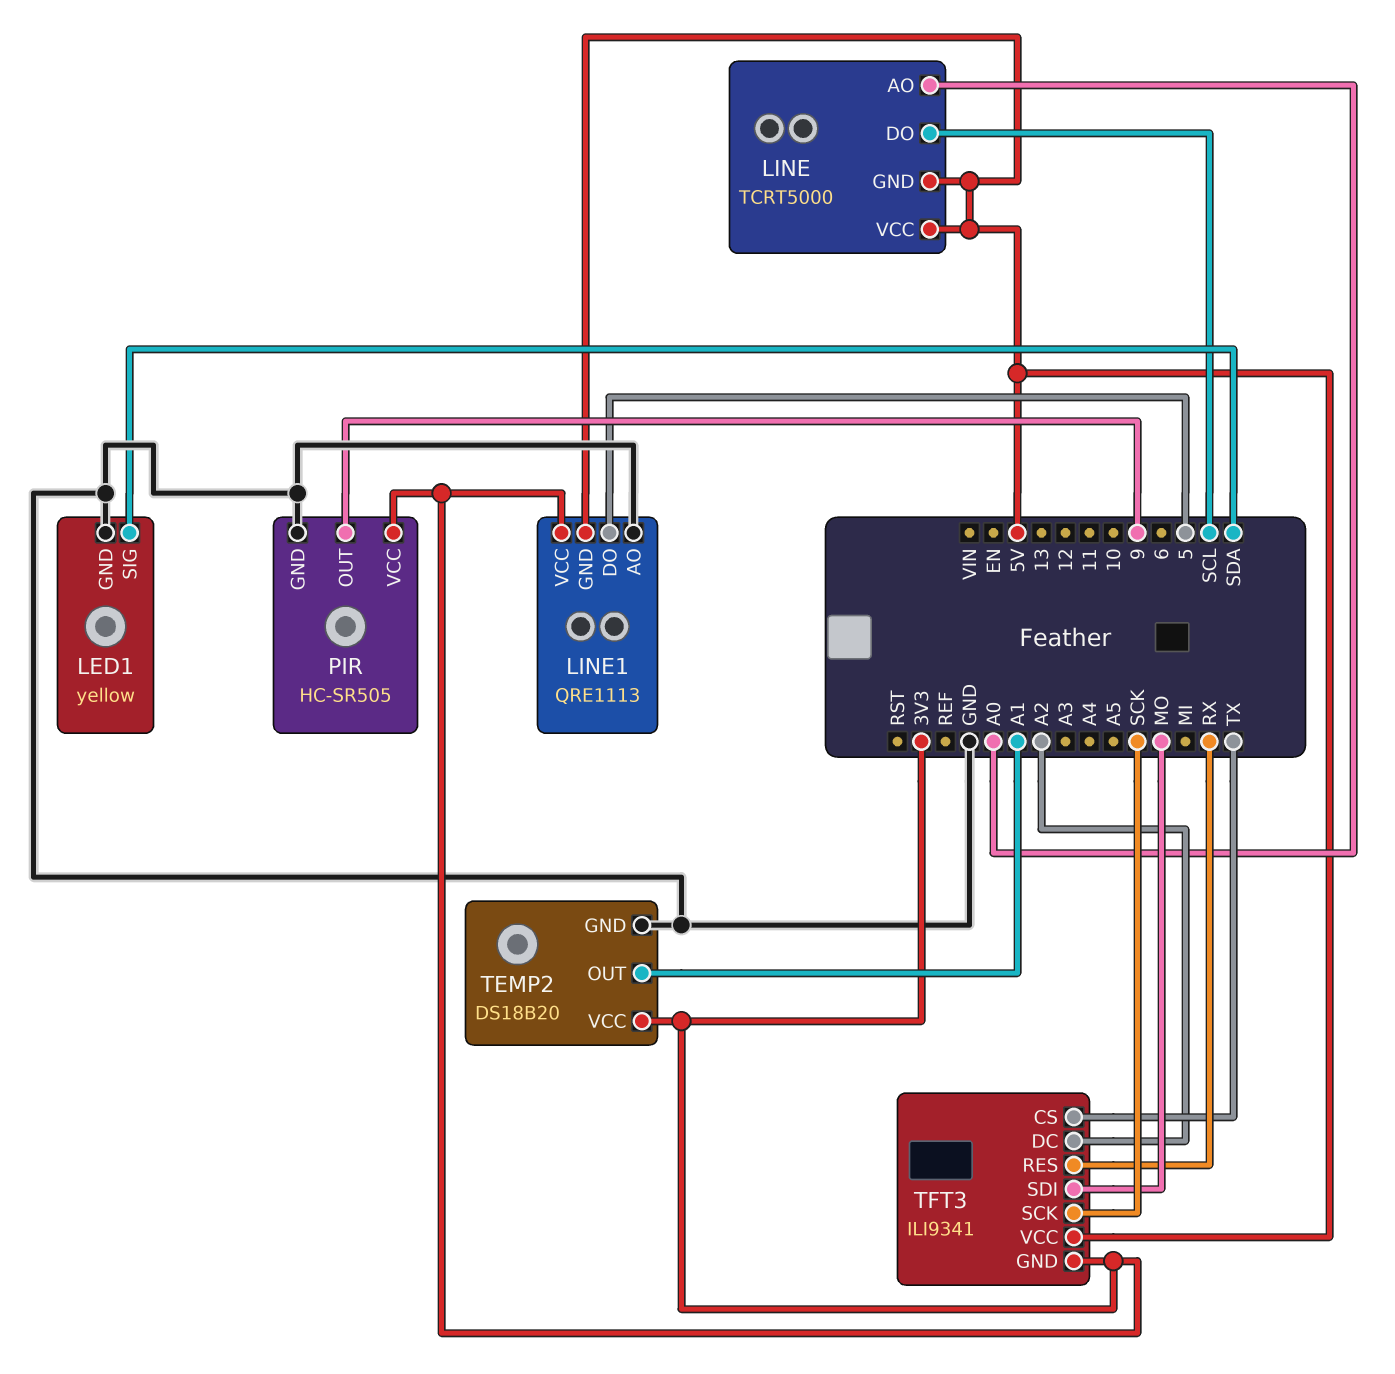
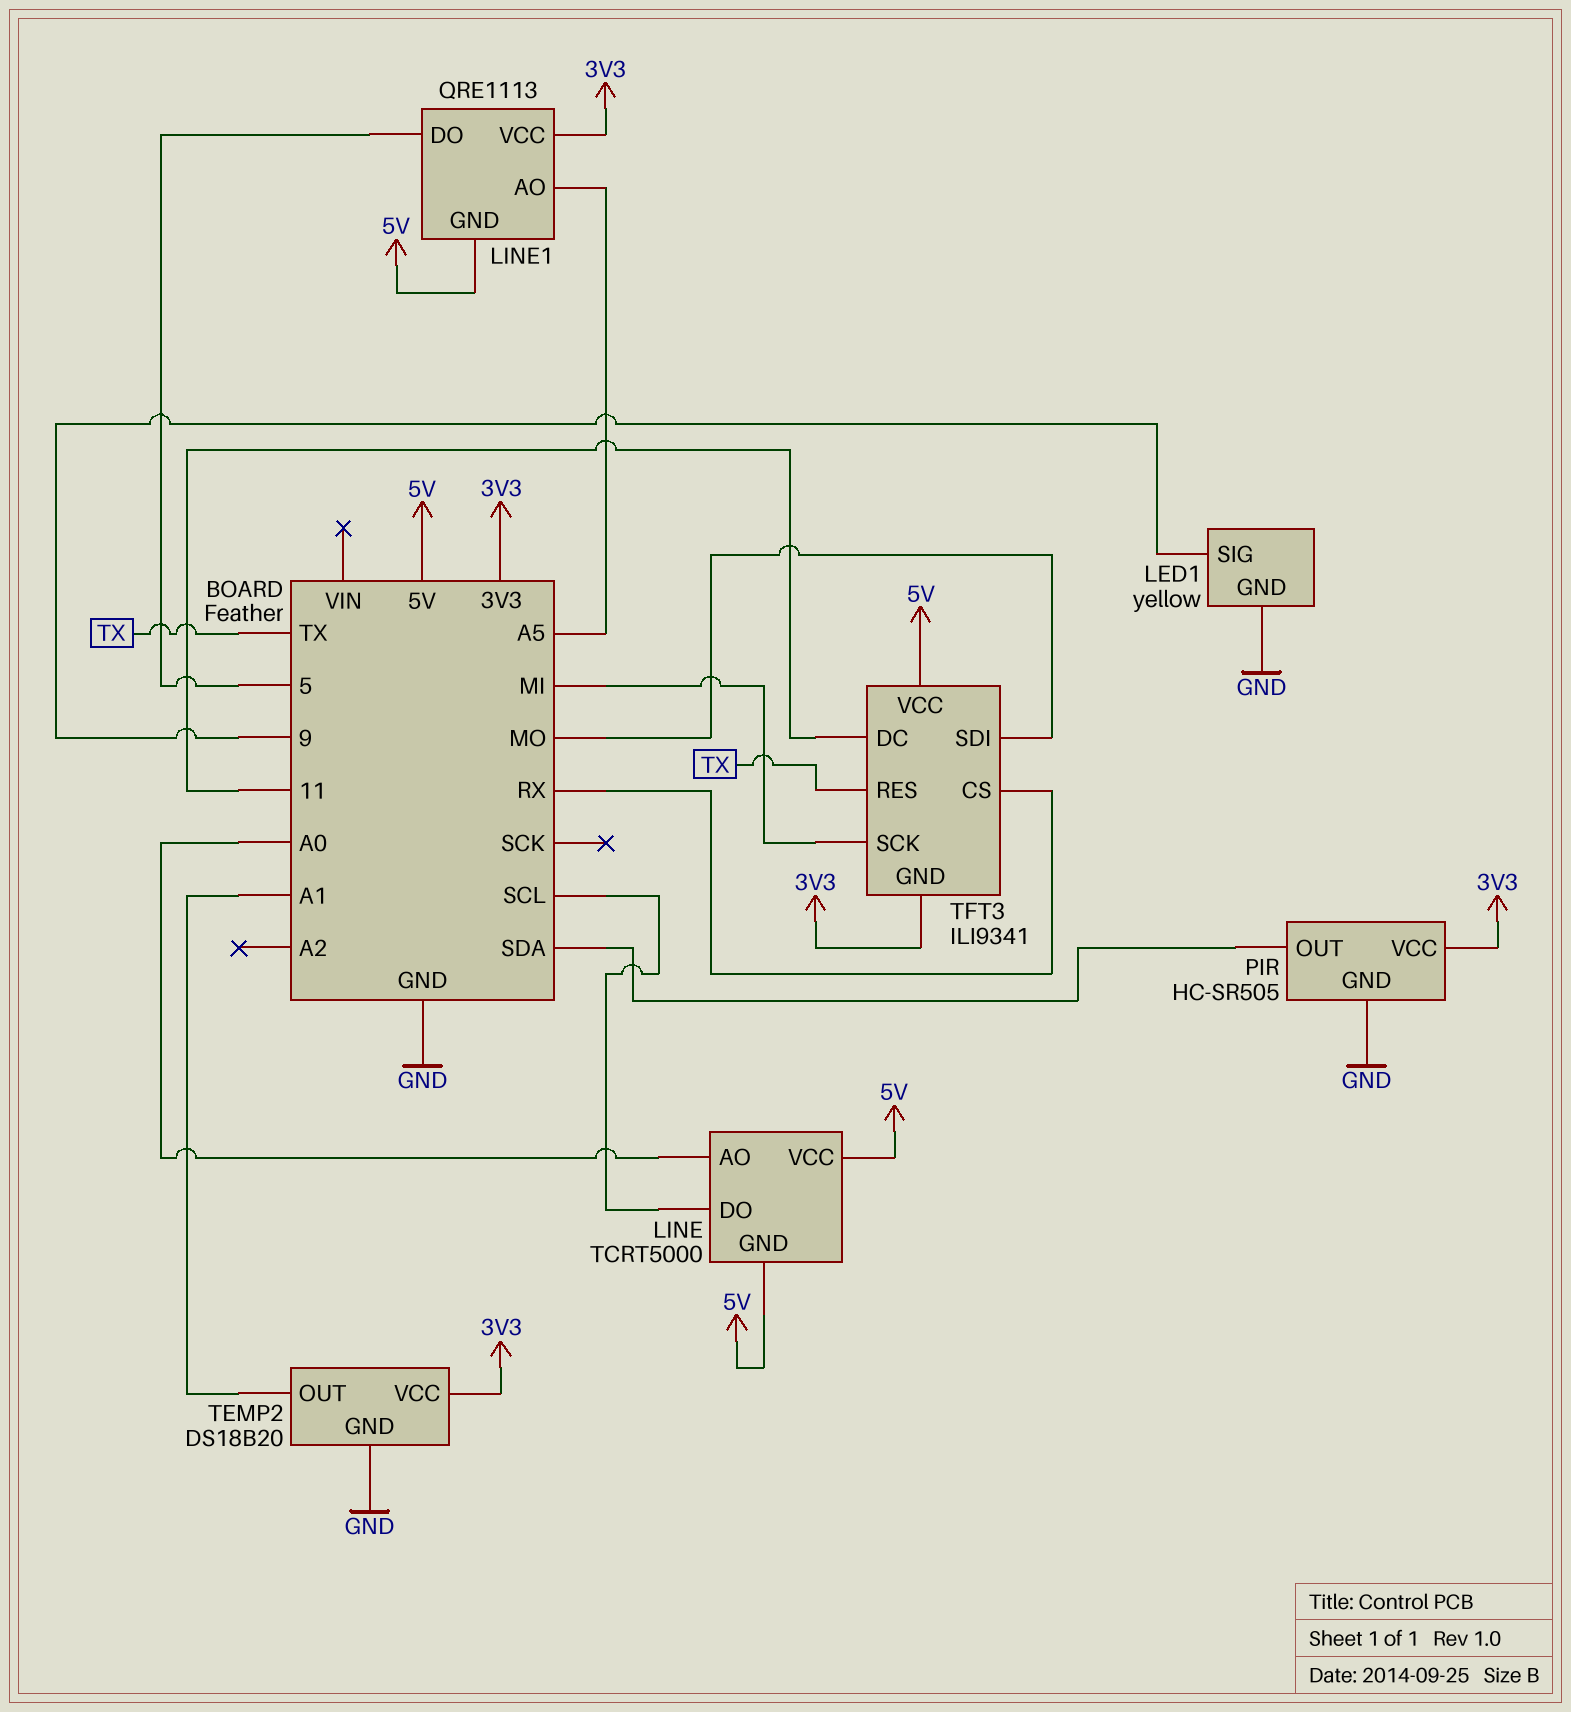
LED1 pin SIG: SDA -> 9
LINE1 pin AO: GND -> A5
PIR pin OUT: 9 -> SDA
TFT3 pin CS: TX -> RX
TFT3 pin DC: A2 -> 11
TFT3 pin RES: RX -> TX
TFT3 pin SCK: SCK -> MI

